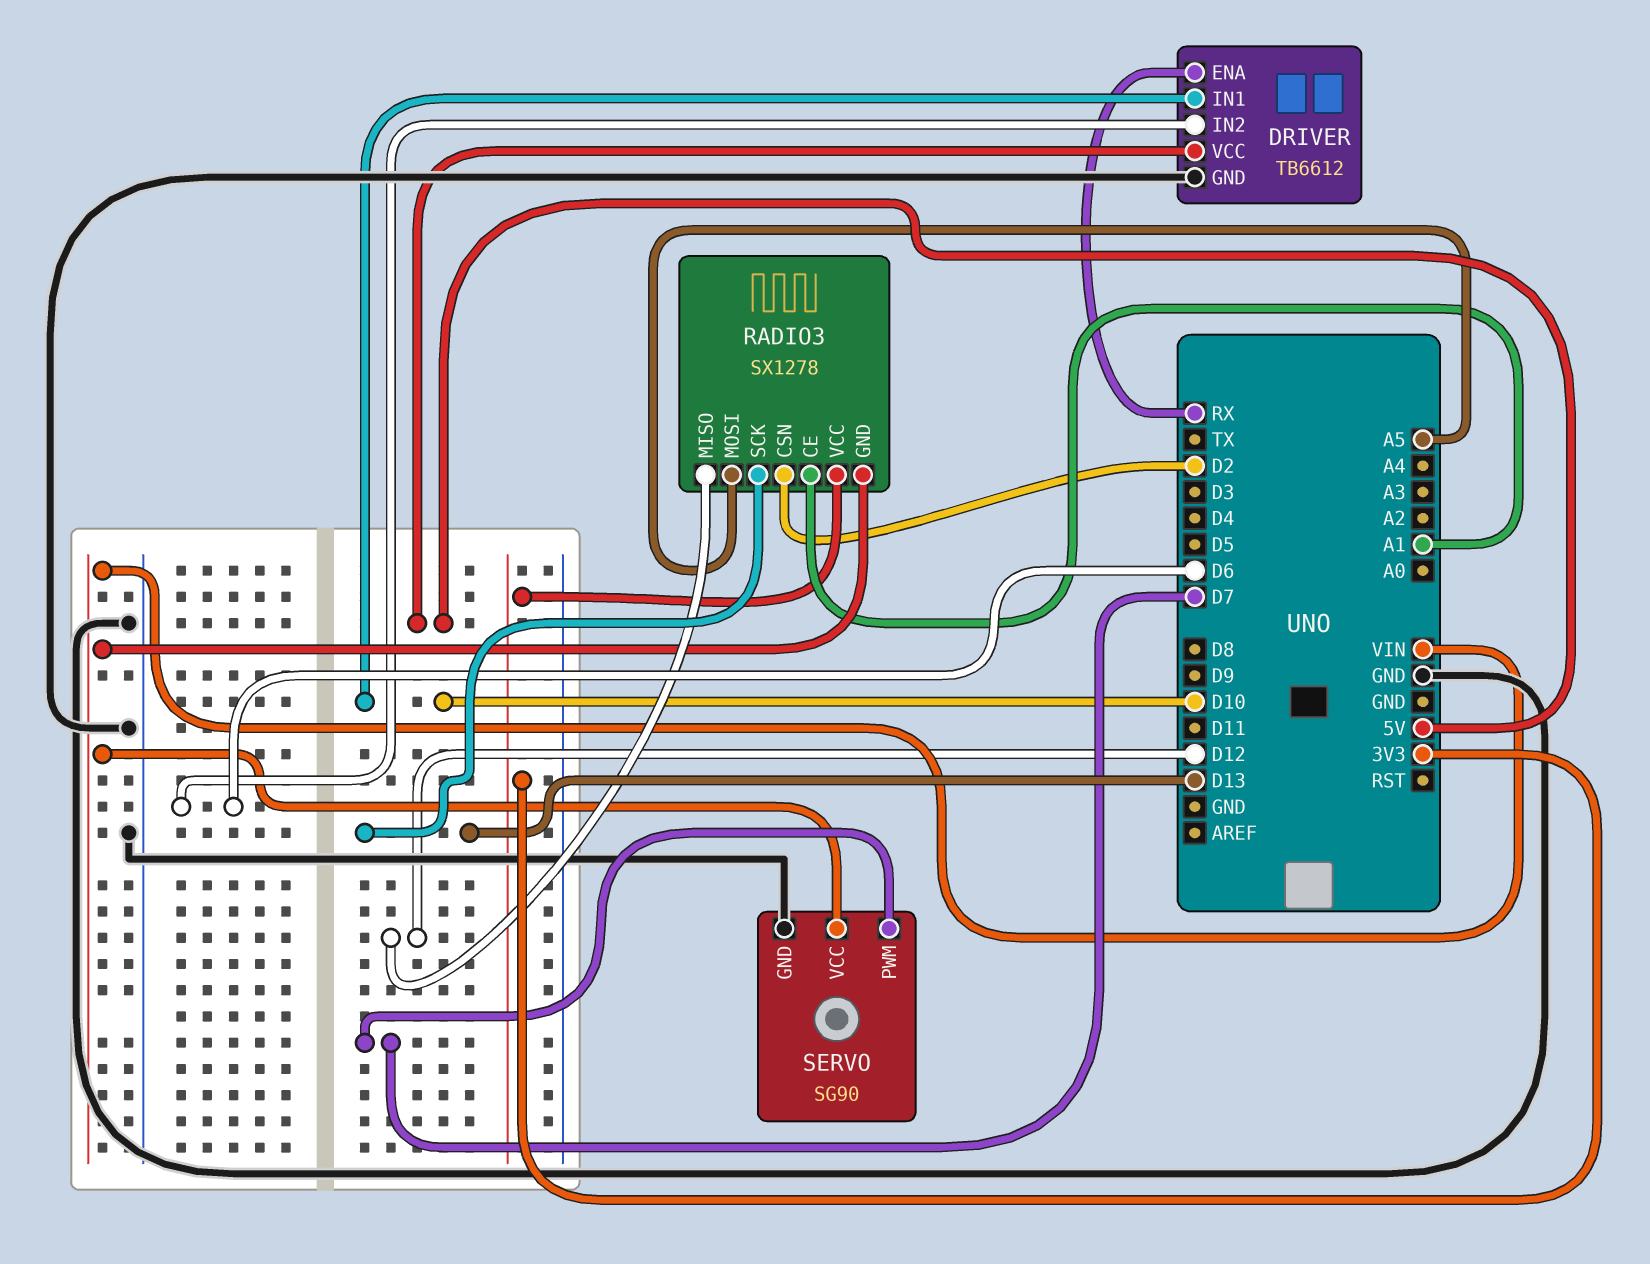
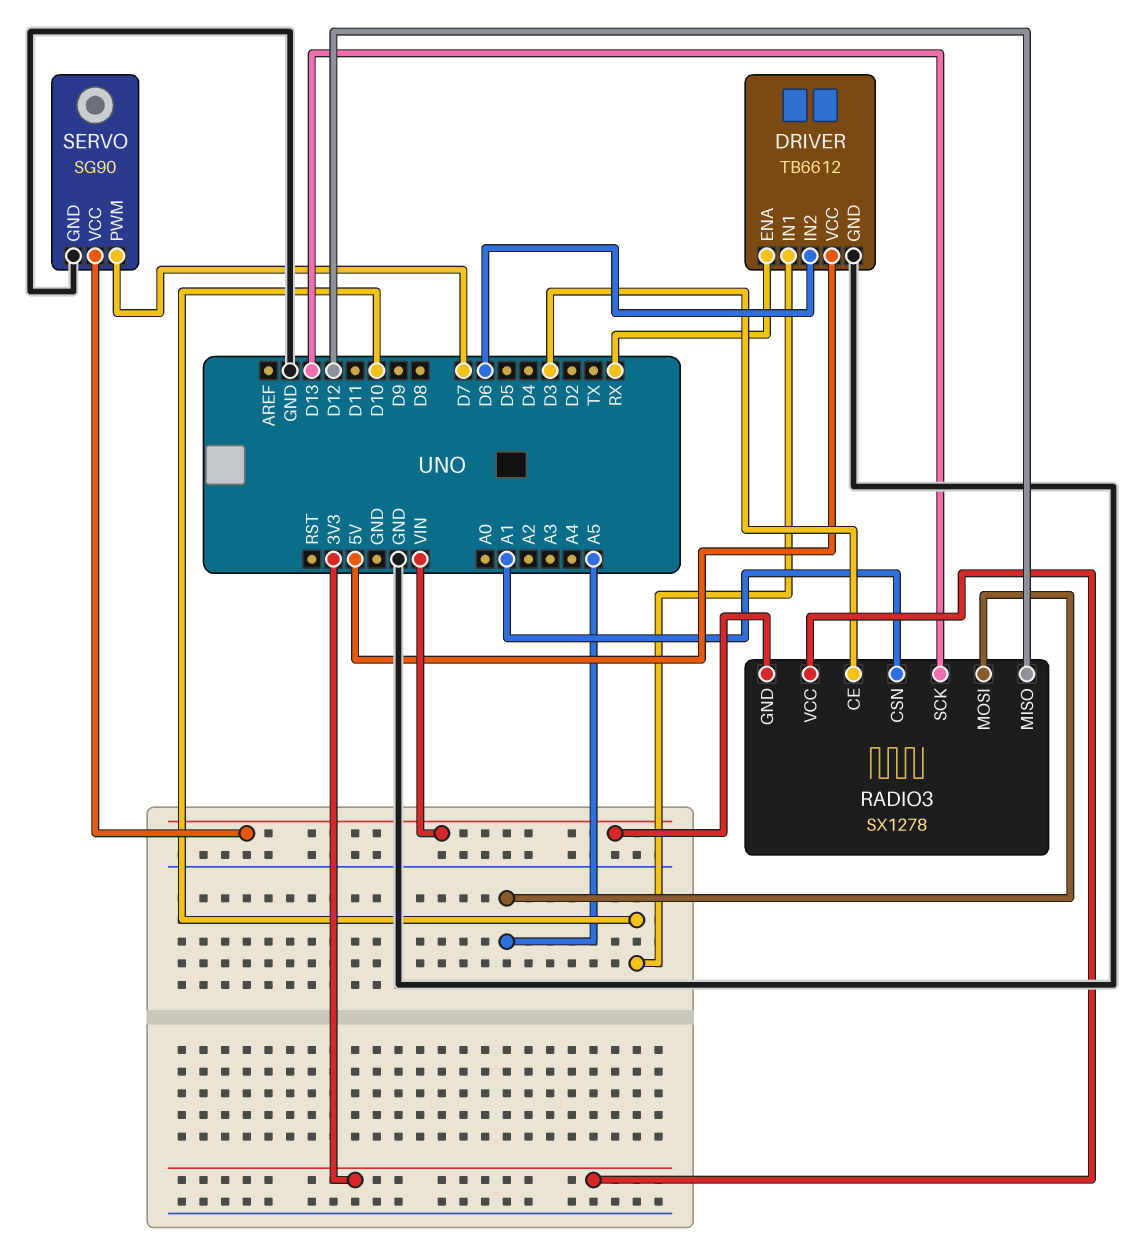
RADIO3 pin CE: A1 -> D3
RADIO3 pin CSN: D2 -> A1

